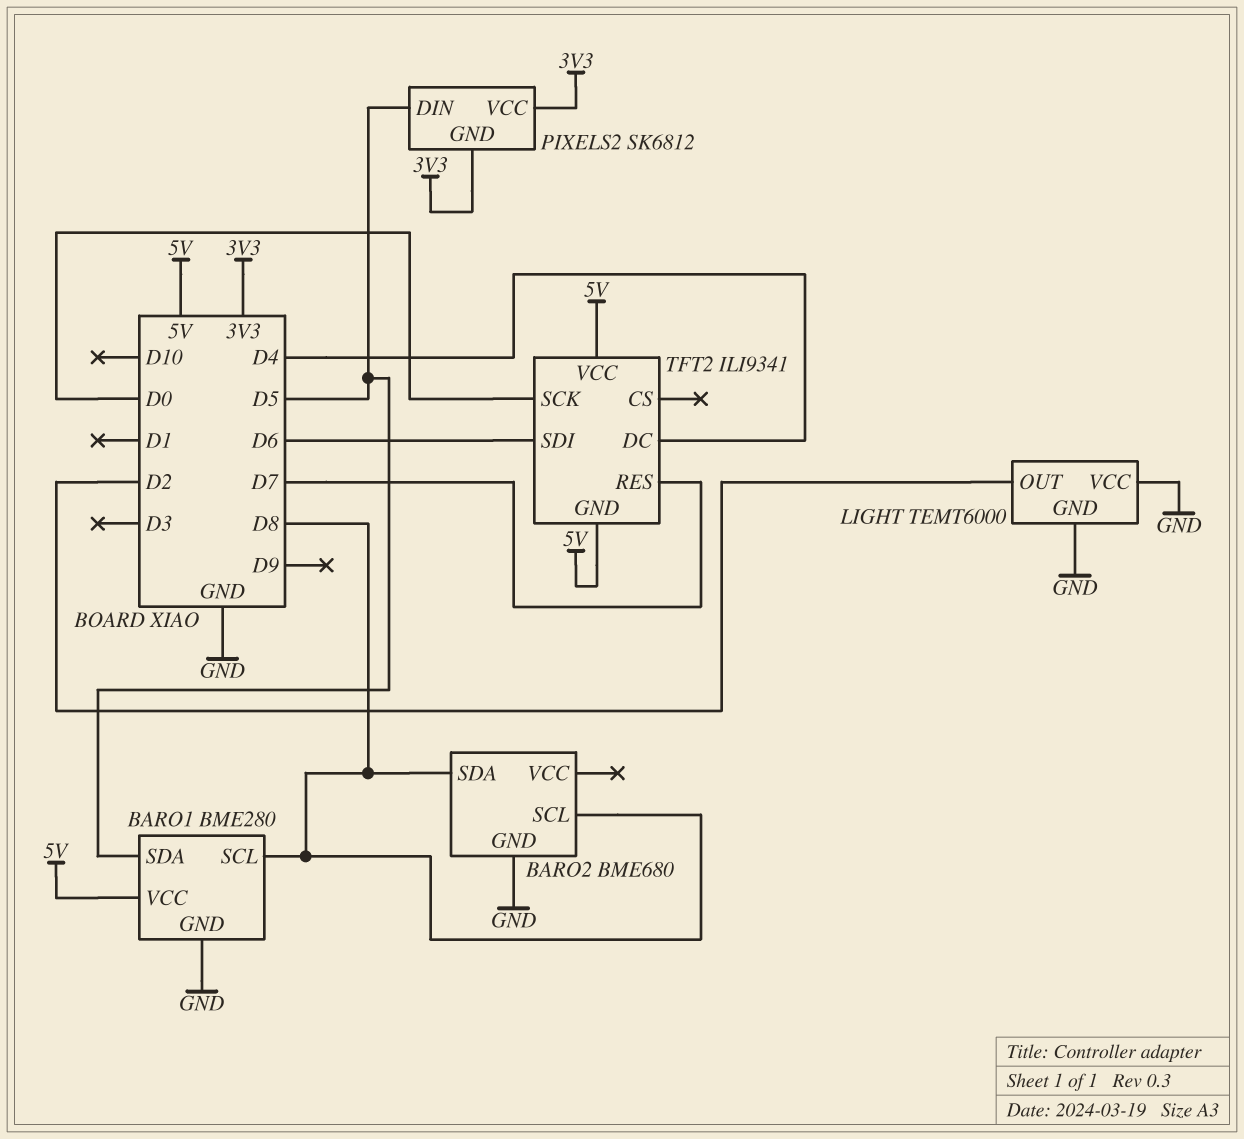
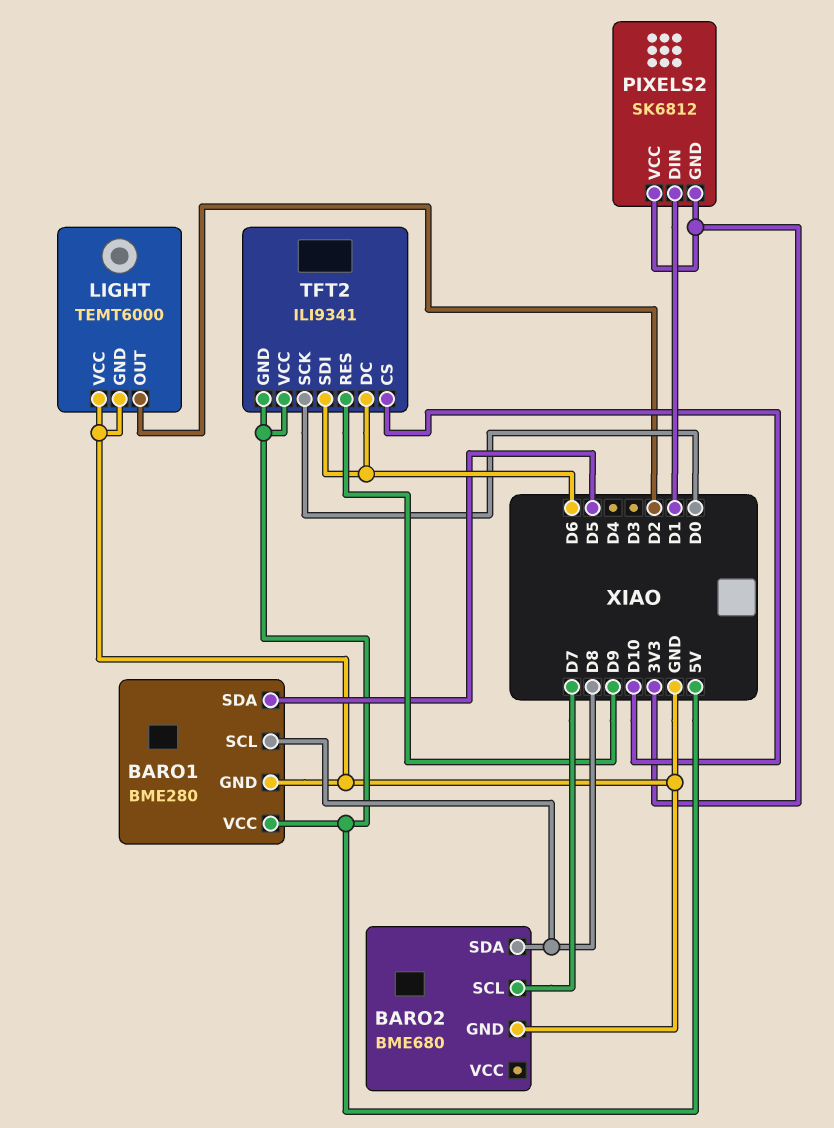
BARO2 pin SCL: D8 -> D7
PIXELS2 pin DIN: D5 -> D1
TFT2 pin CS: none -> D10
TFT2 pin DC: D4 -> D6
TFT2 pin RES: D7 -> D9

